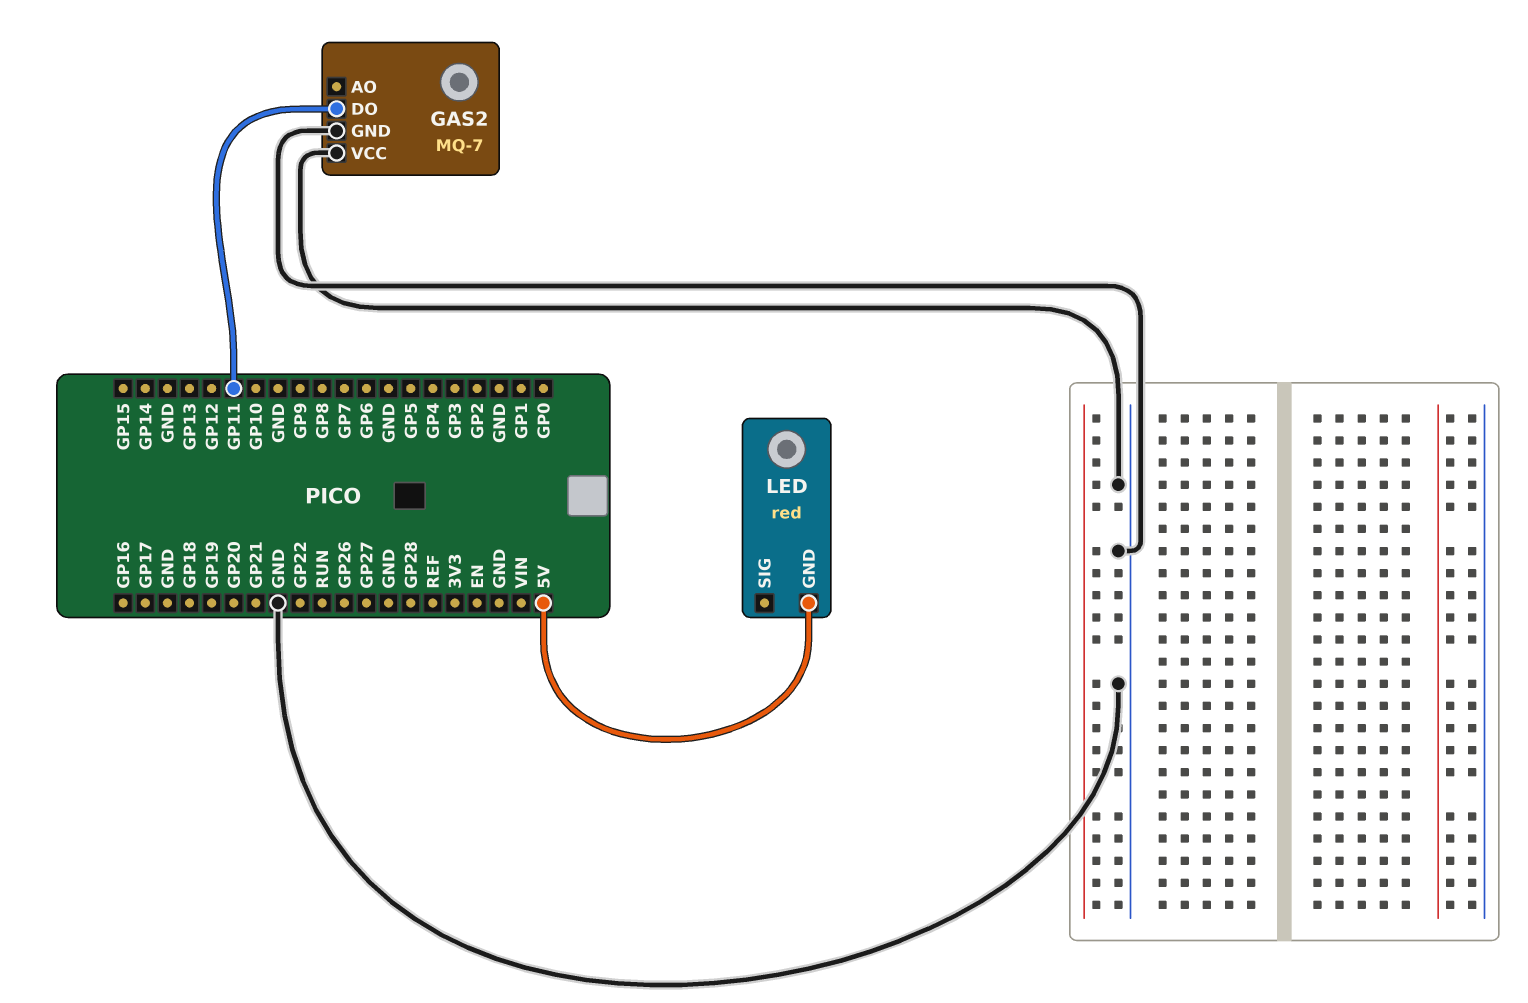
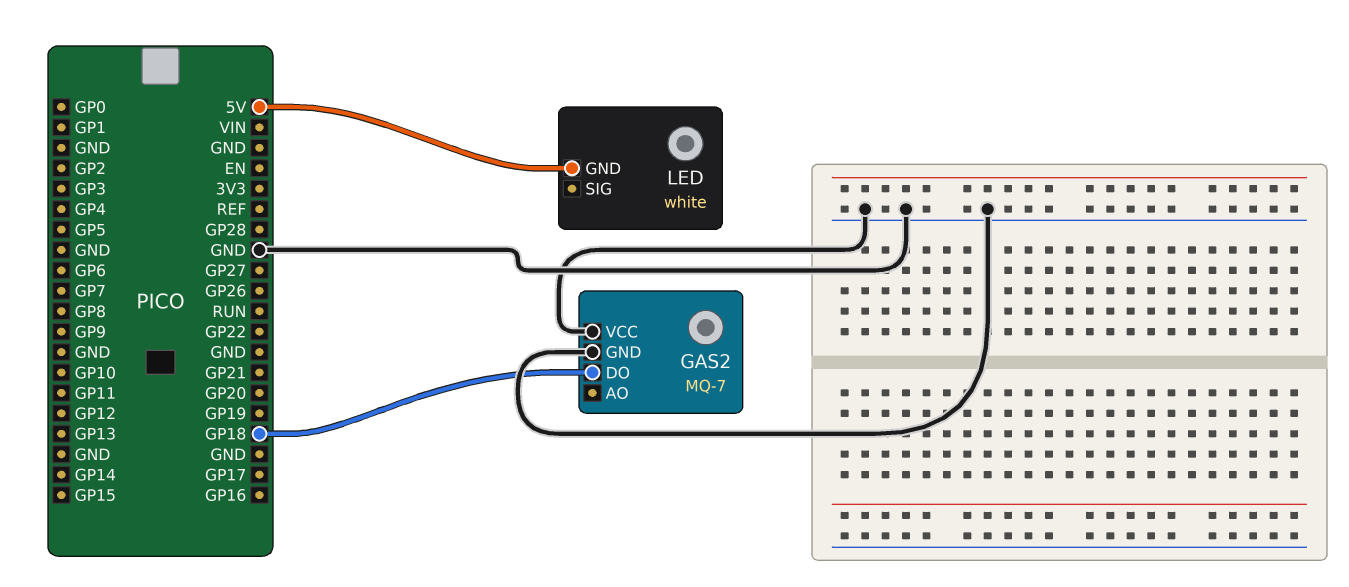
GAS2 pin DO: GP11 -> GP18
LED: red -> white

